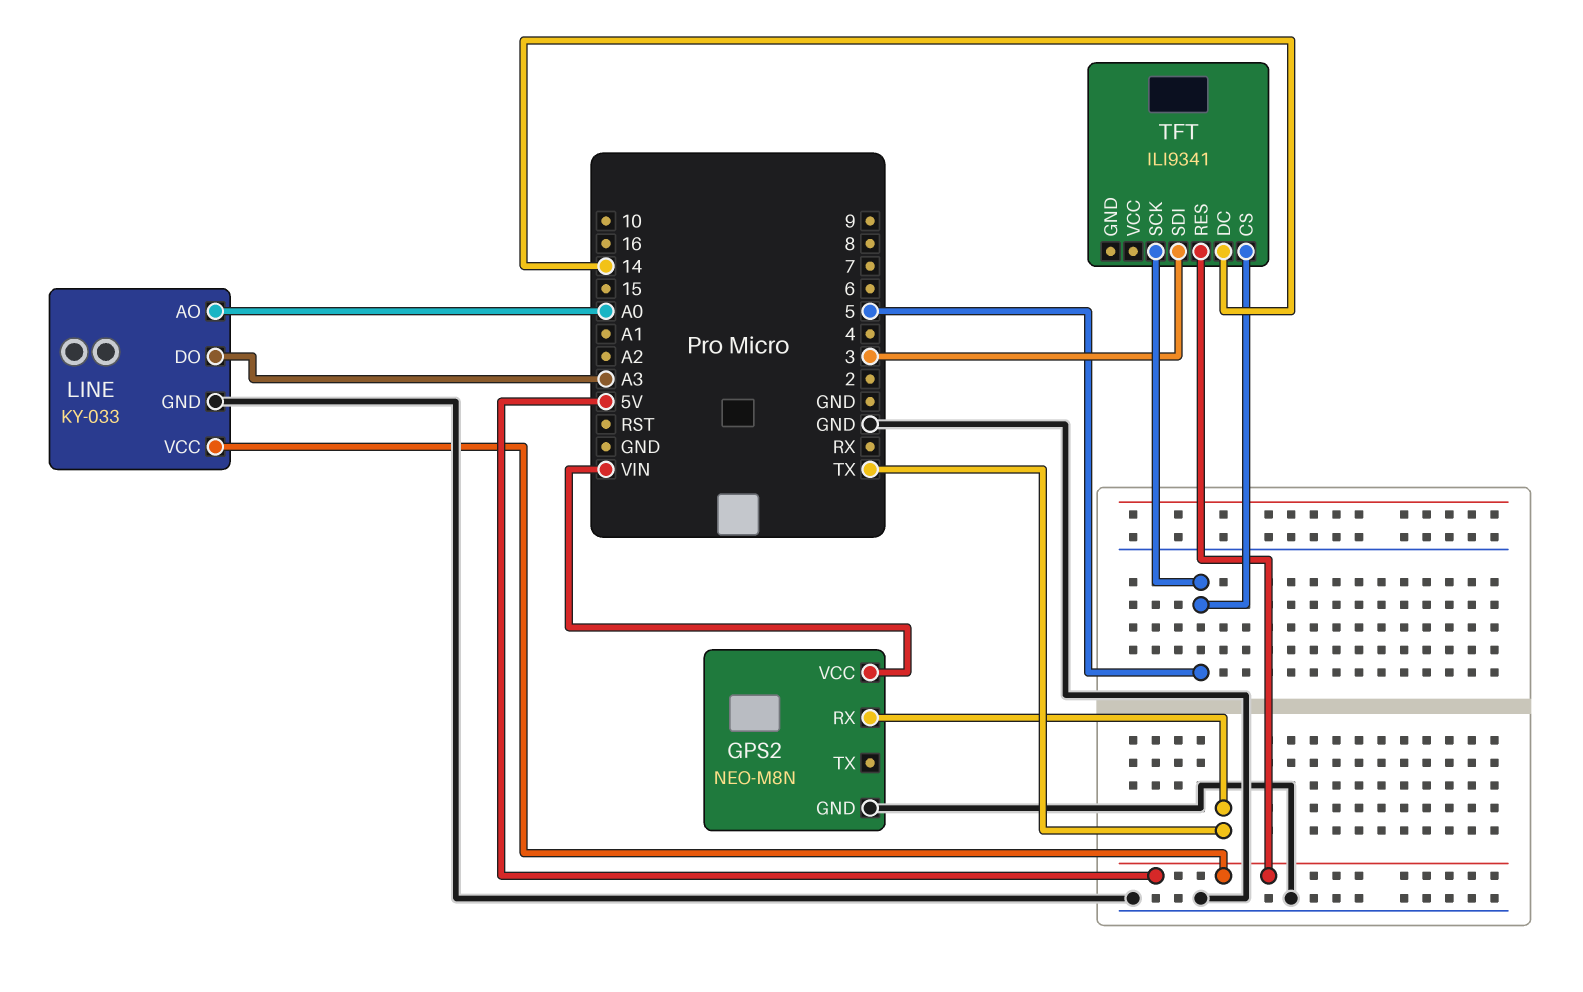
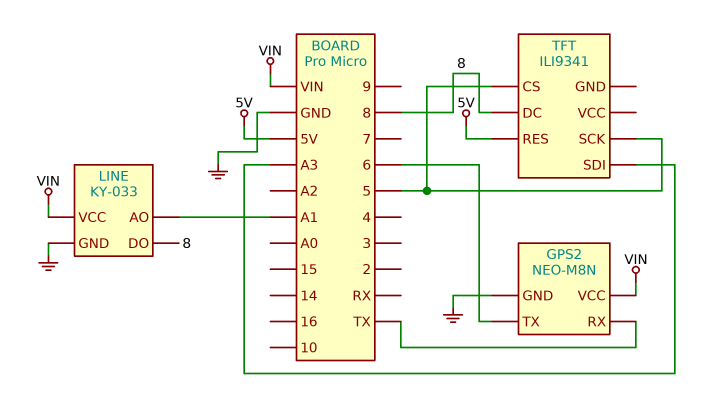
GPS2 pin TX: none -> 6
LINE pin AO: A0 -> A1
LINE pin DO: A3 -> 8
LINE pin VCC: 5V -> VIN
TFT pin DC: 14 -> 8
TFT pin SDI: 3 -> A3

